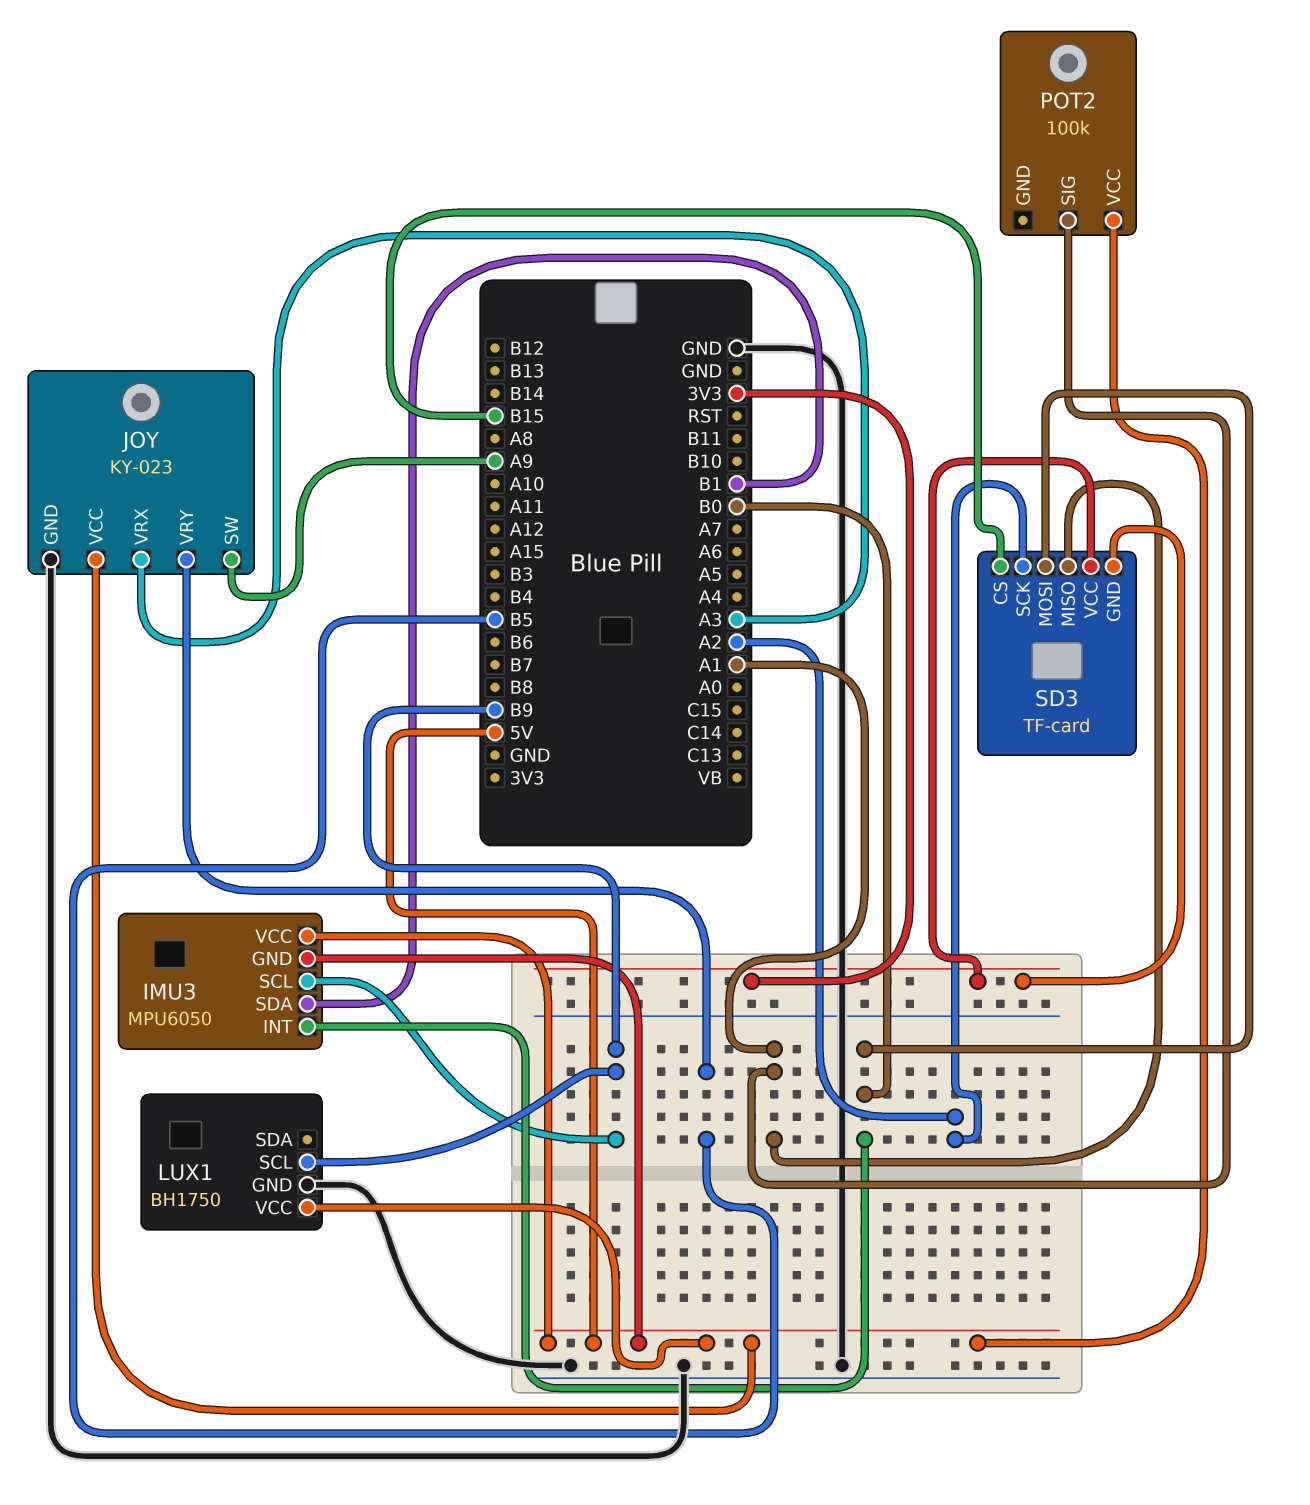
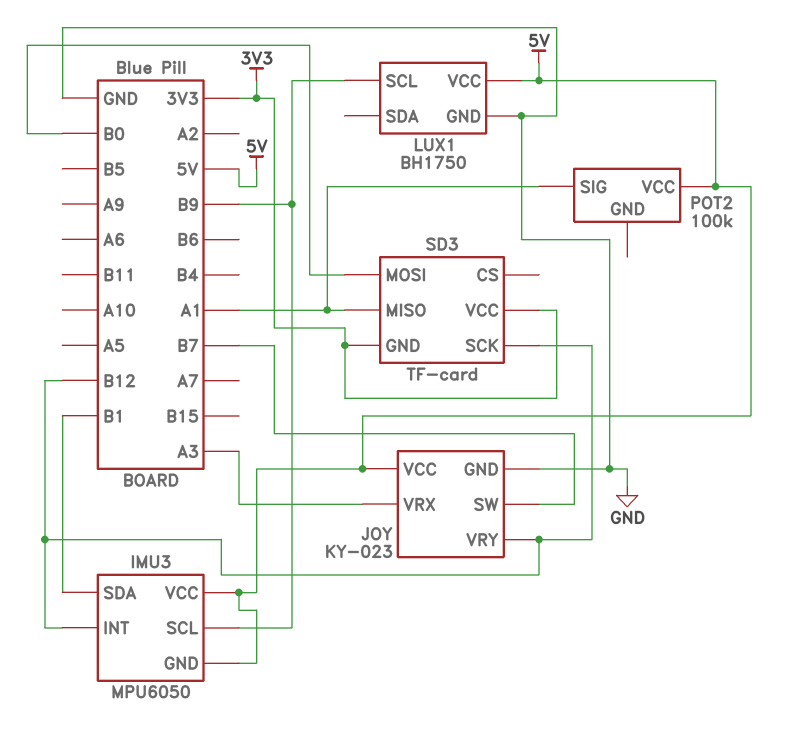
IMU3 pin INT: B0 -> B12
JOY pin SW: A9 -> B7
JOY pin VRY: B5 -> B12
SD3 pin CS: B15 -> none
SD3 pin SCK: A2 -> B12

